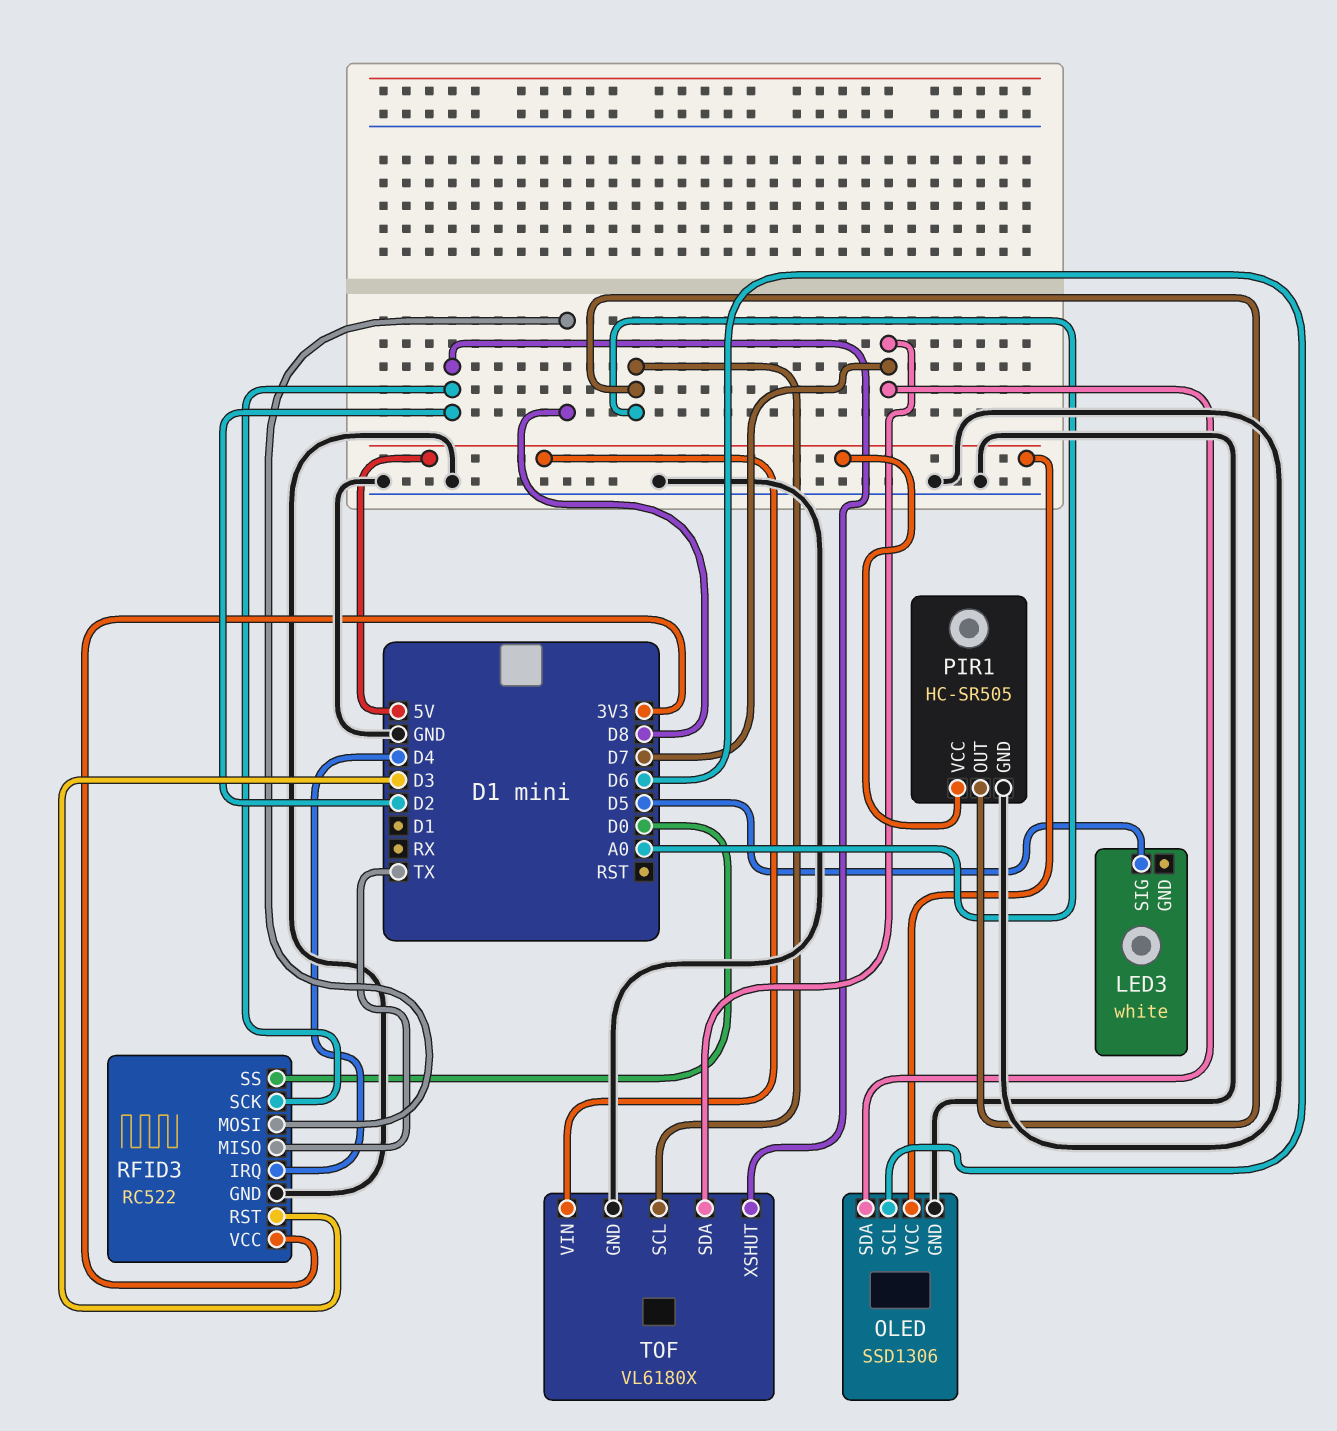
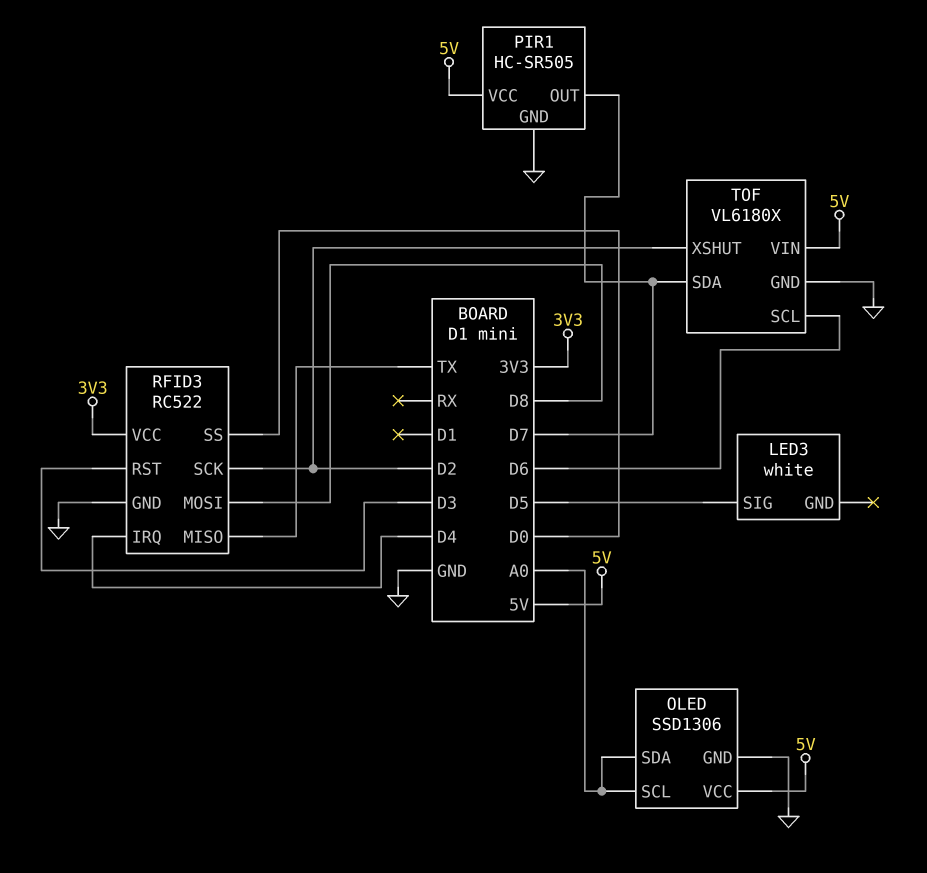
OLED pin SCL: D6 -> A0
OLED pin SDA: D7 -> A0
PIR1 pin OUT: A0 -> D7
TOF pin SCL: A0 -> D6

